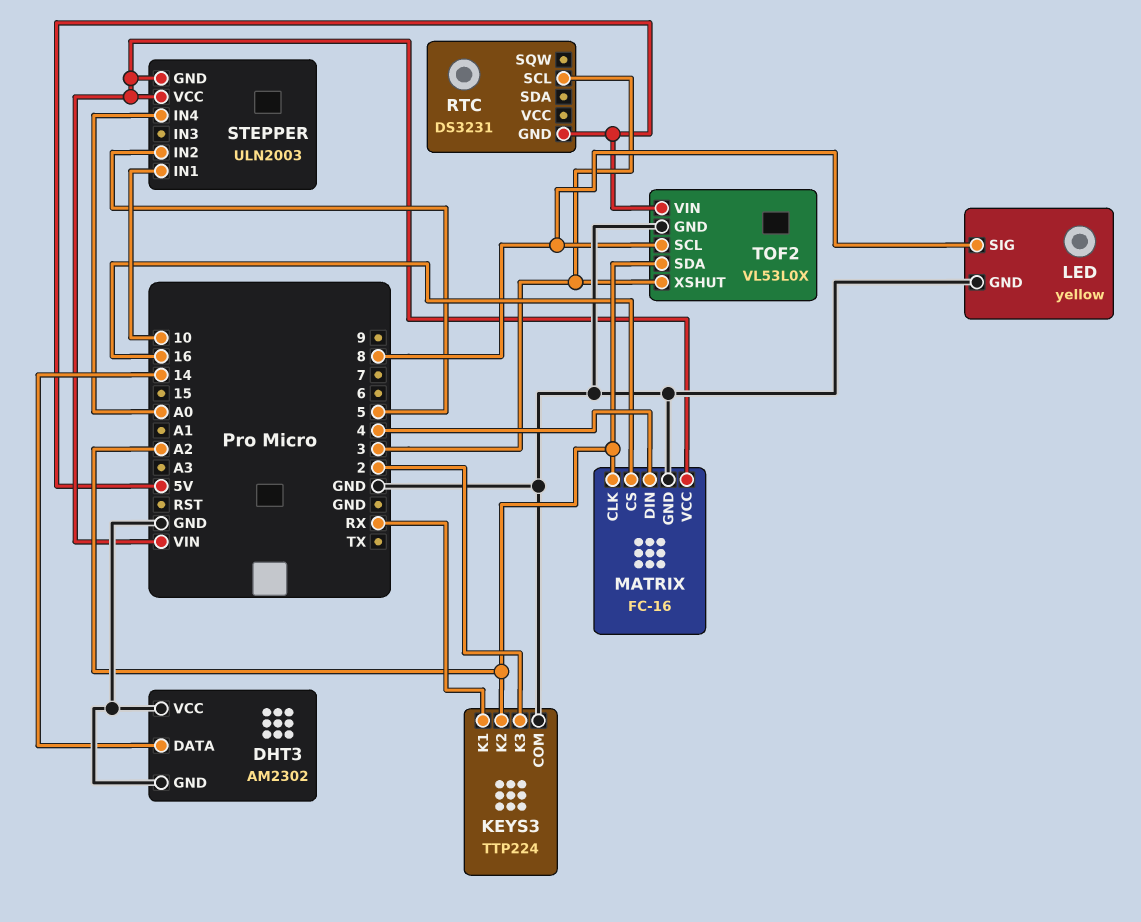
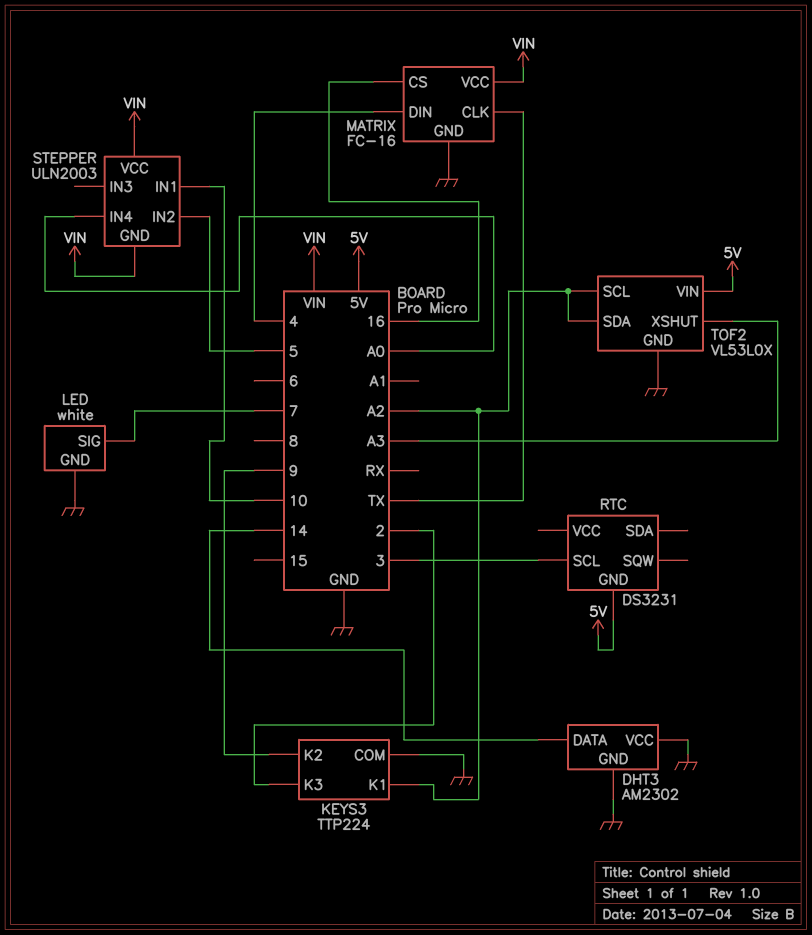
KEYS3 pin K1: RX -> A2
KEYS3 pin K2: A2 -> 9
LED: yellow -> white
LED pin SIG: 8 -> 7
MATRIX pin CLK: A2 -> TX
TOF2 pin SCL: 8 -> A2
TOF2 pin XSHUT: 3 -> A3

